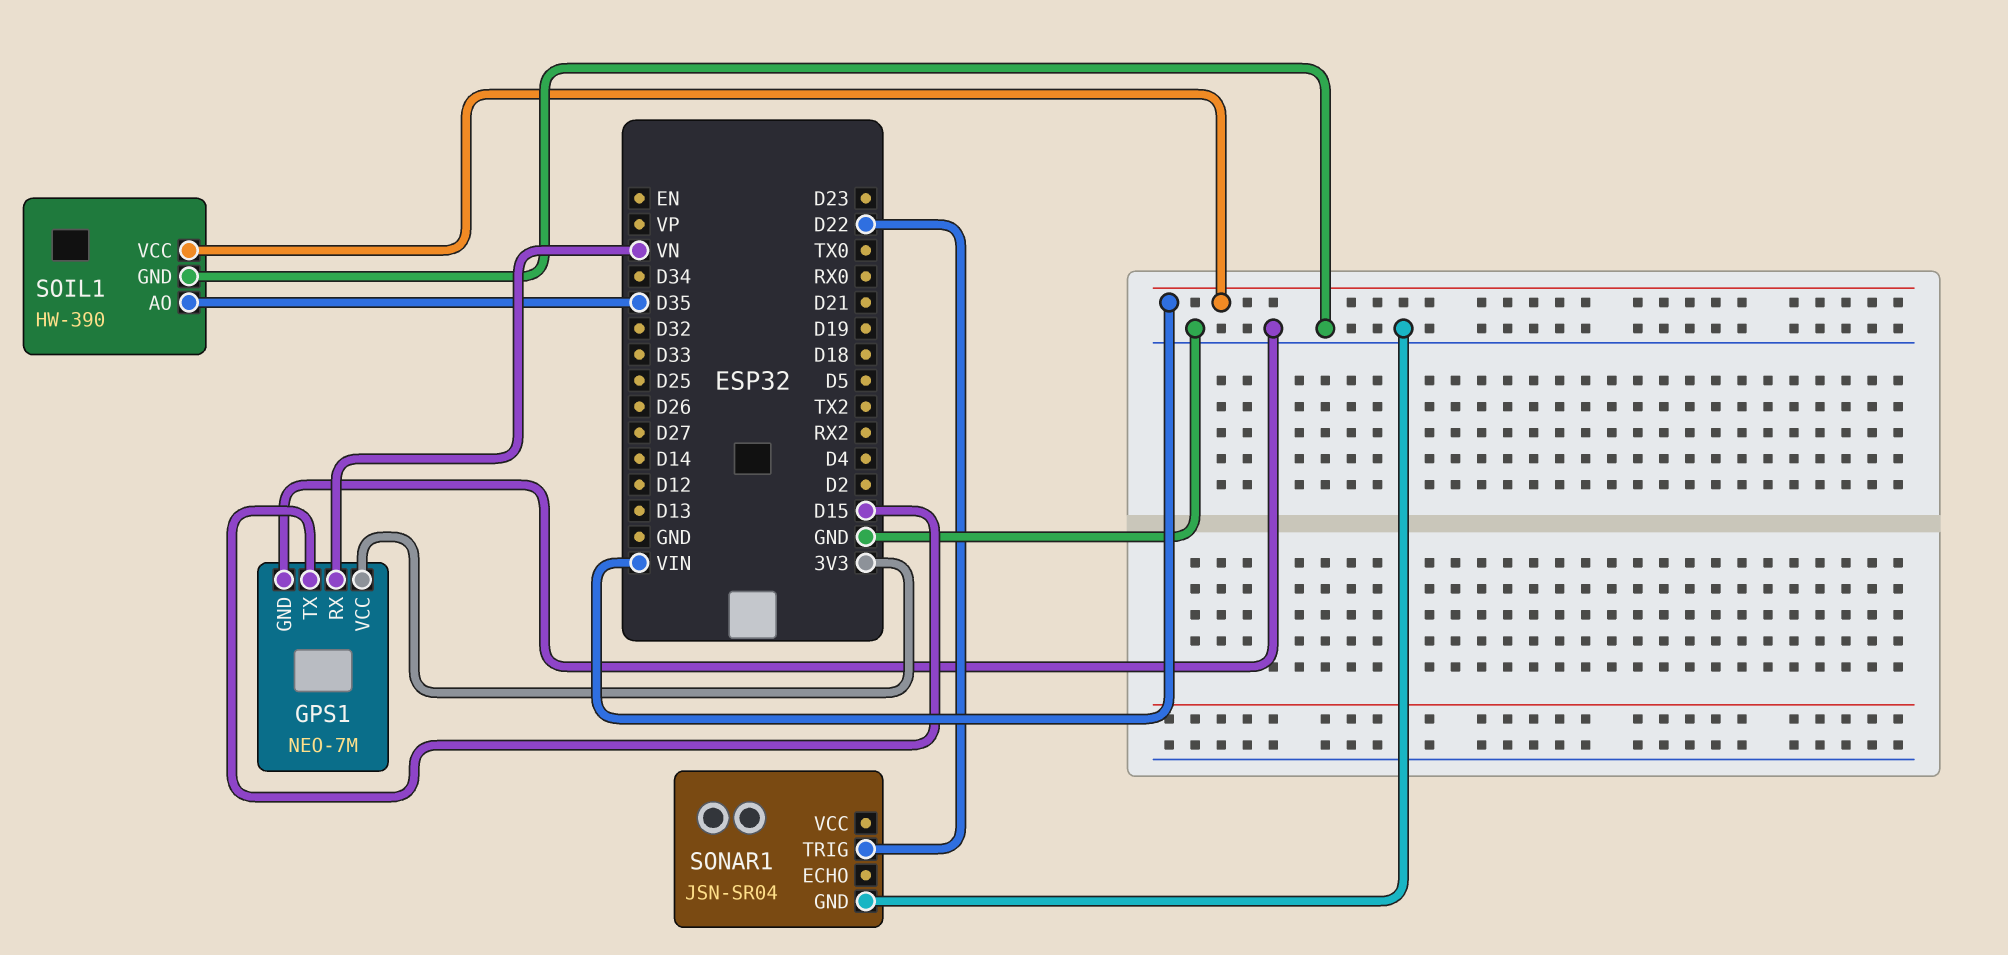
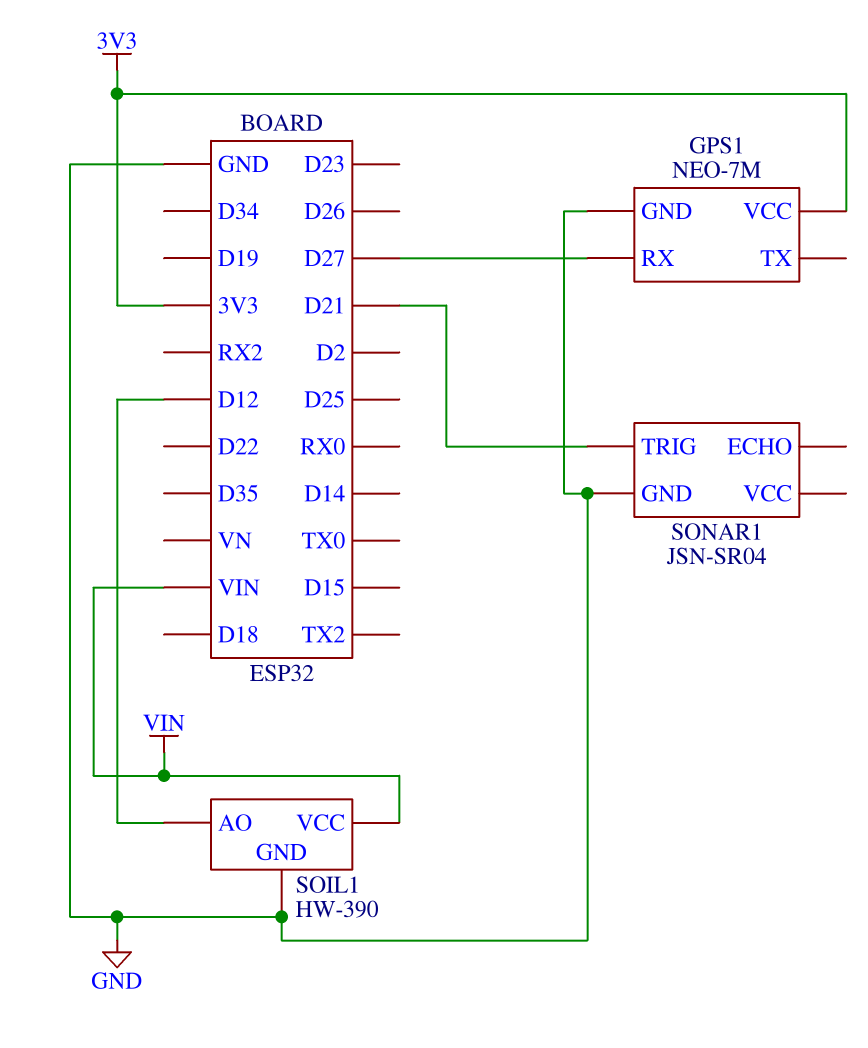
GPS1 pin RX: VN -> D27
GPS1 pin TX: D15 -> none
SOIL1 pin AO: D35 -> D12
SONAR1 pin TRIG: D22 -> D21

